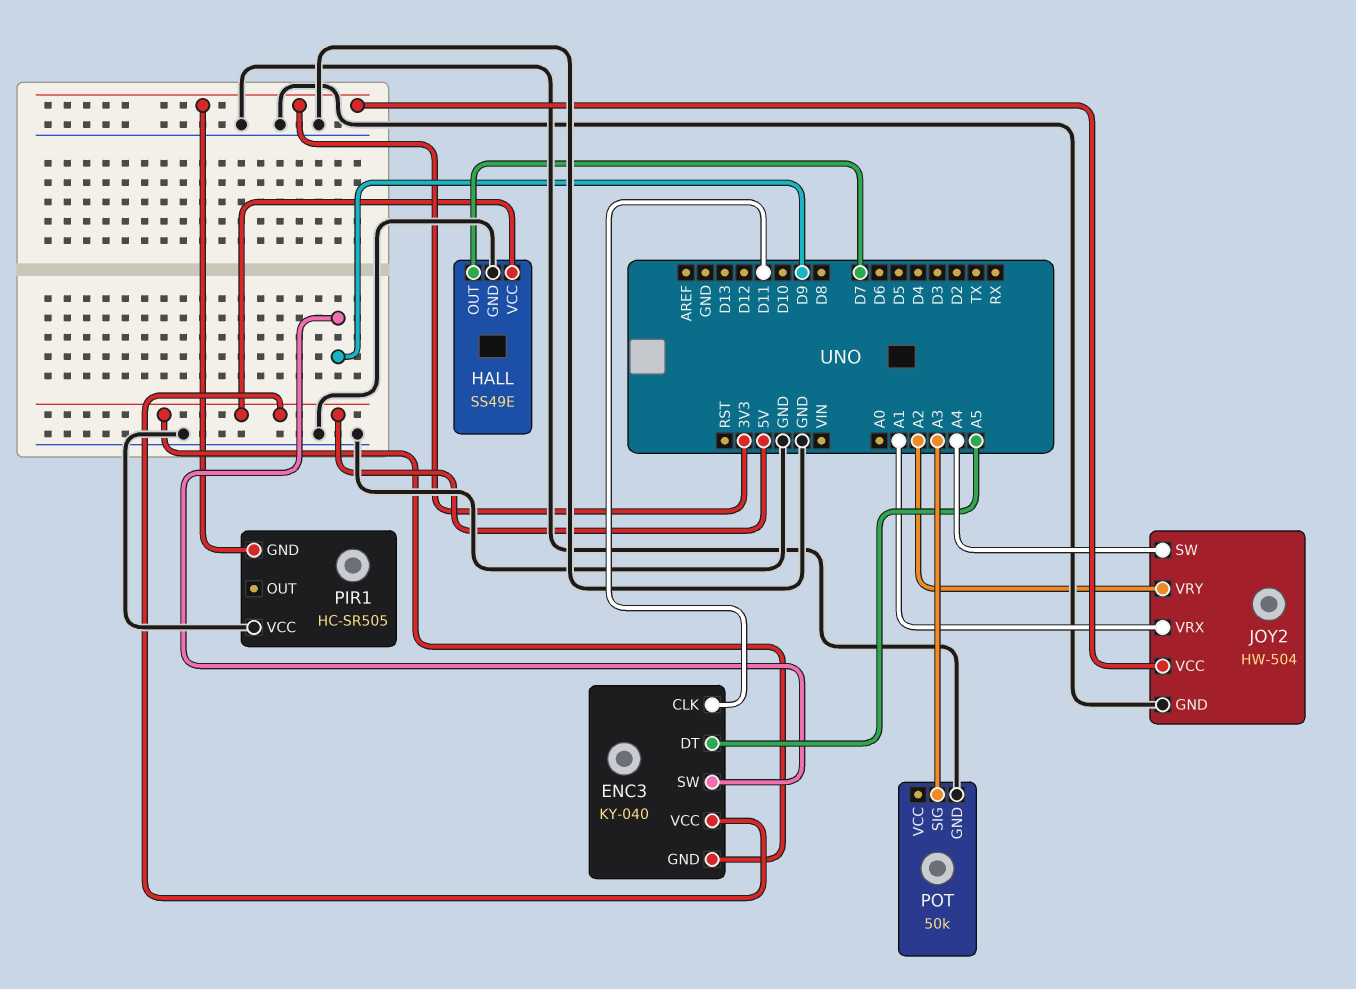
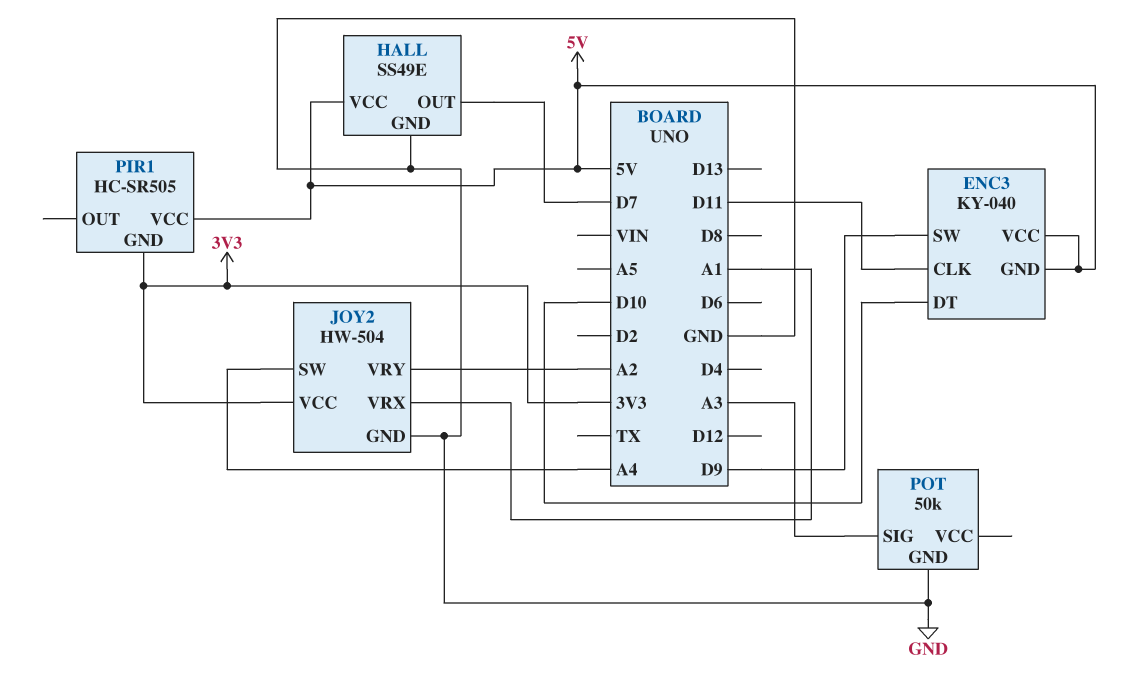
ENC3 pin DT: A5 -> D10
PIR1 pin VCC: GND -> 5V

